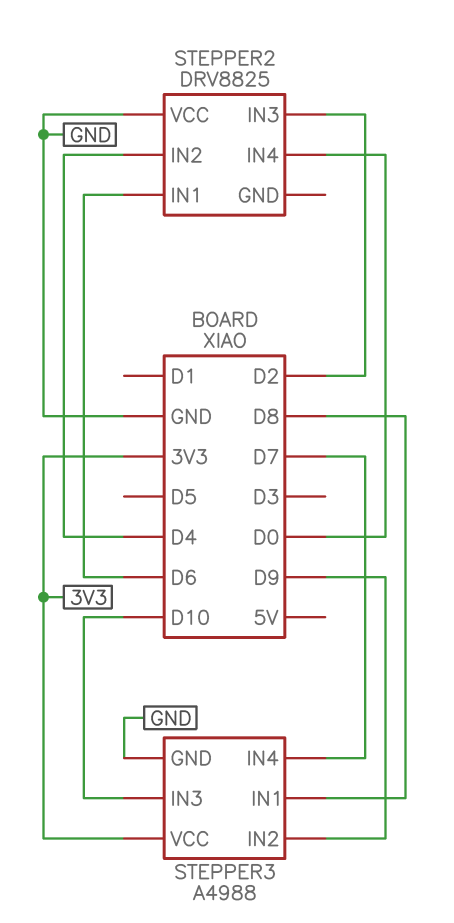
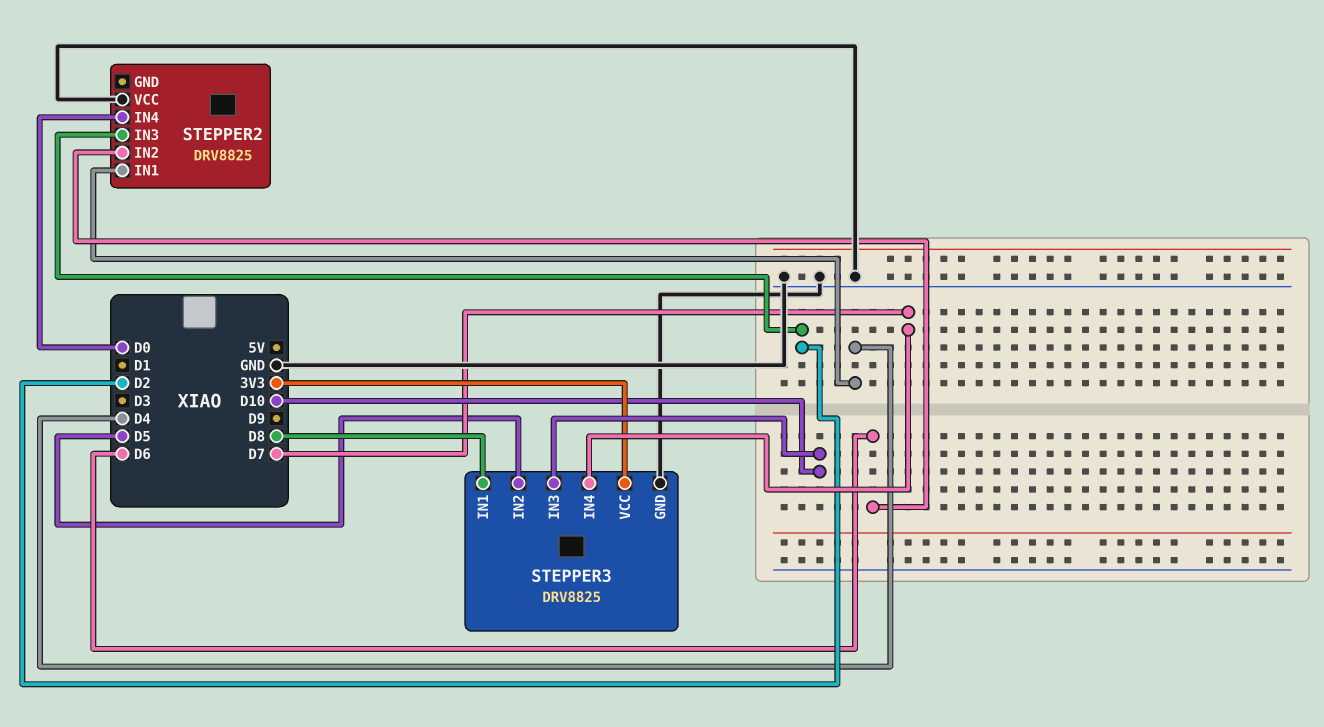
STEPPER2 pin IN1: D6 -> D4
STEPPER2 pin IN2: D4 -> D6
STEPPER3: A4988 -> DRV8825
STEPPER3 pin IN2: D9 -> D5

